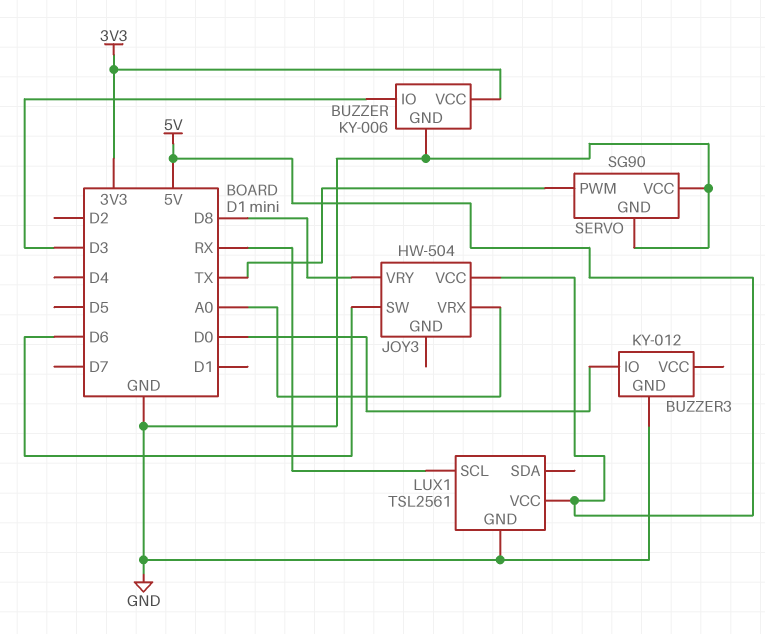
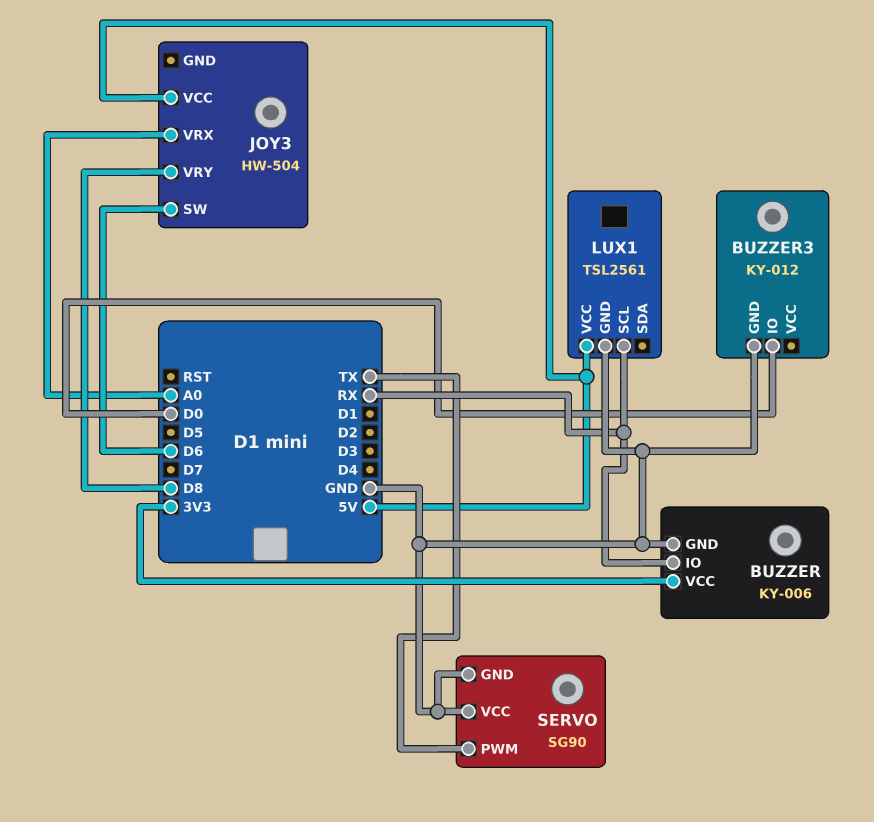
BUZZER pin IO: D3 -> RX

